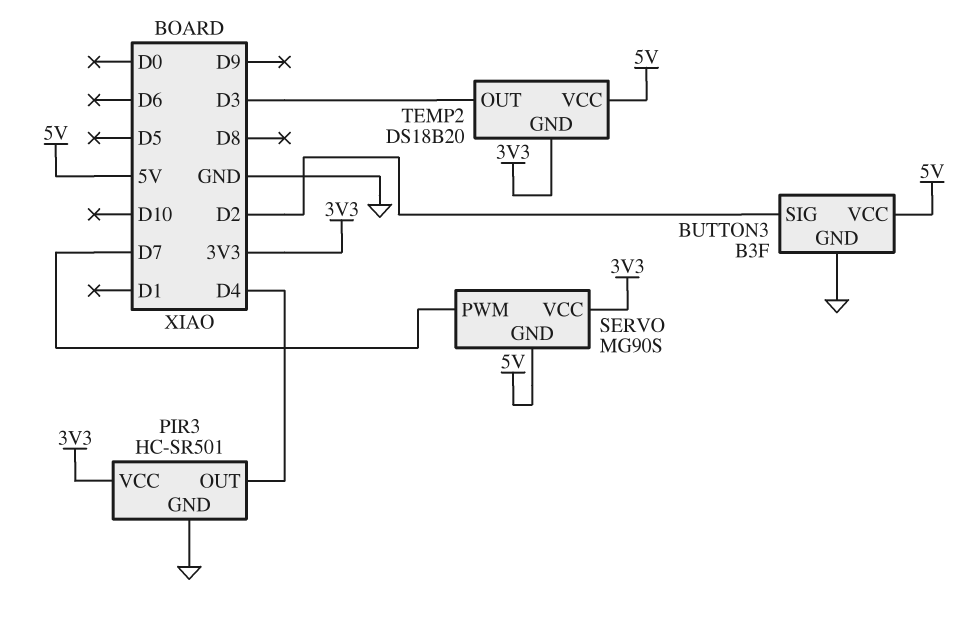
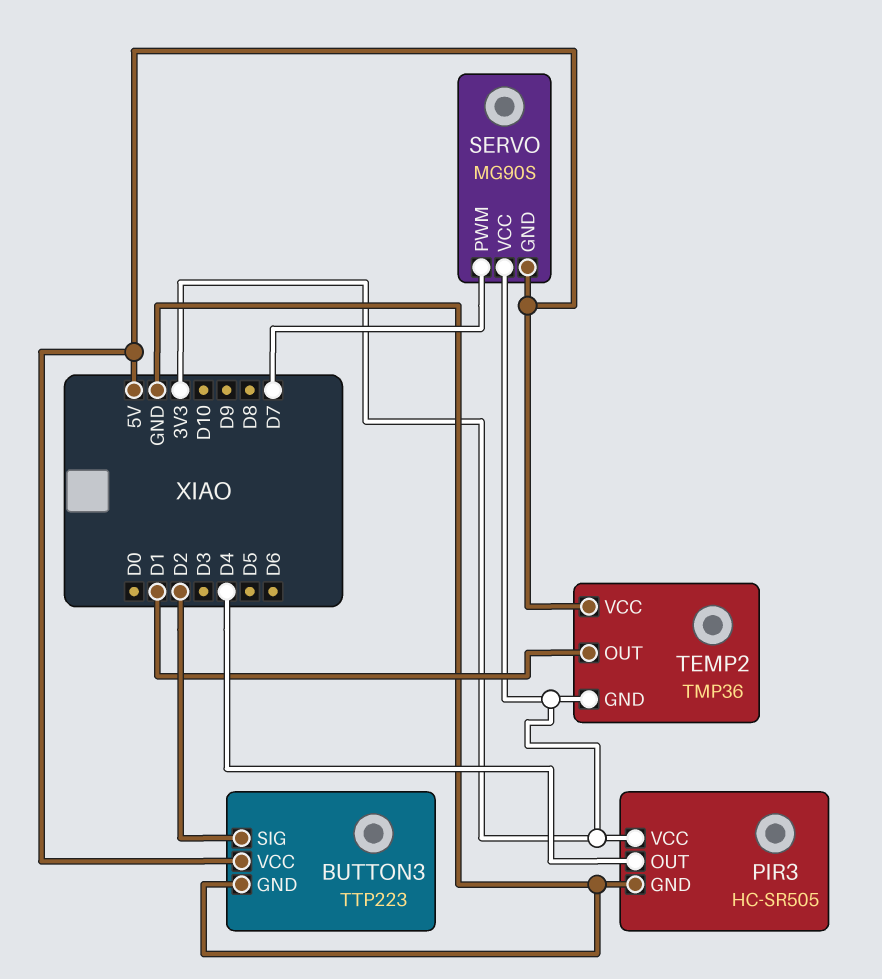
BUTTON3: B3F -> TTP223
PIR3: HC-SR501 -> HC-SR505
TEMP2: DS18B20 -> TMP36
TEMP2 pin OUT: D3 -> D1

